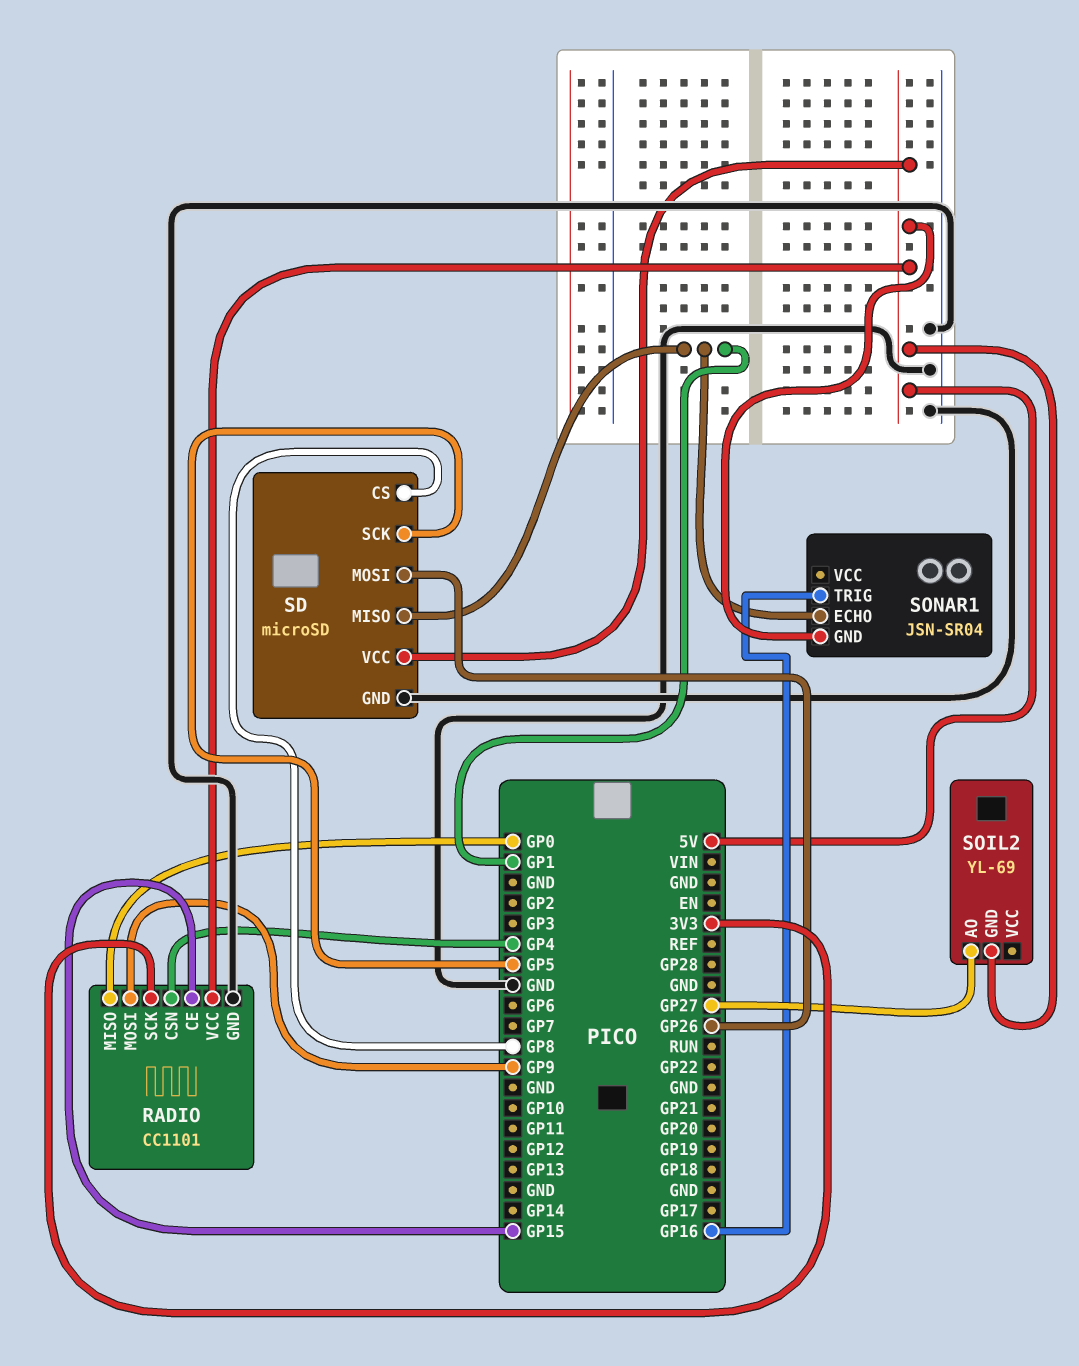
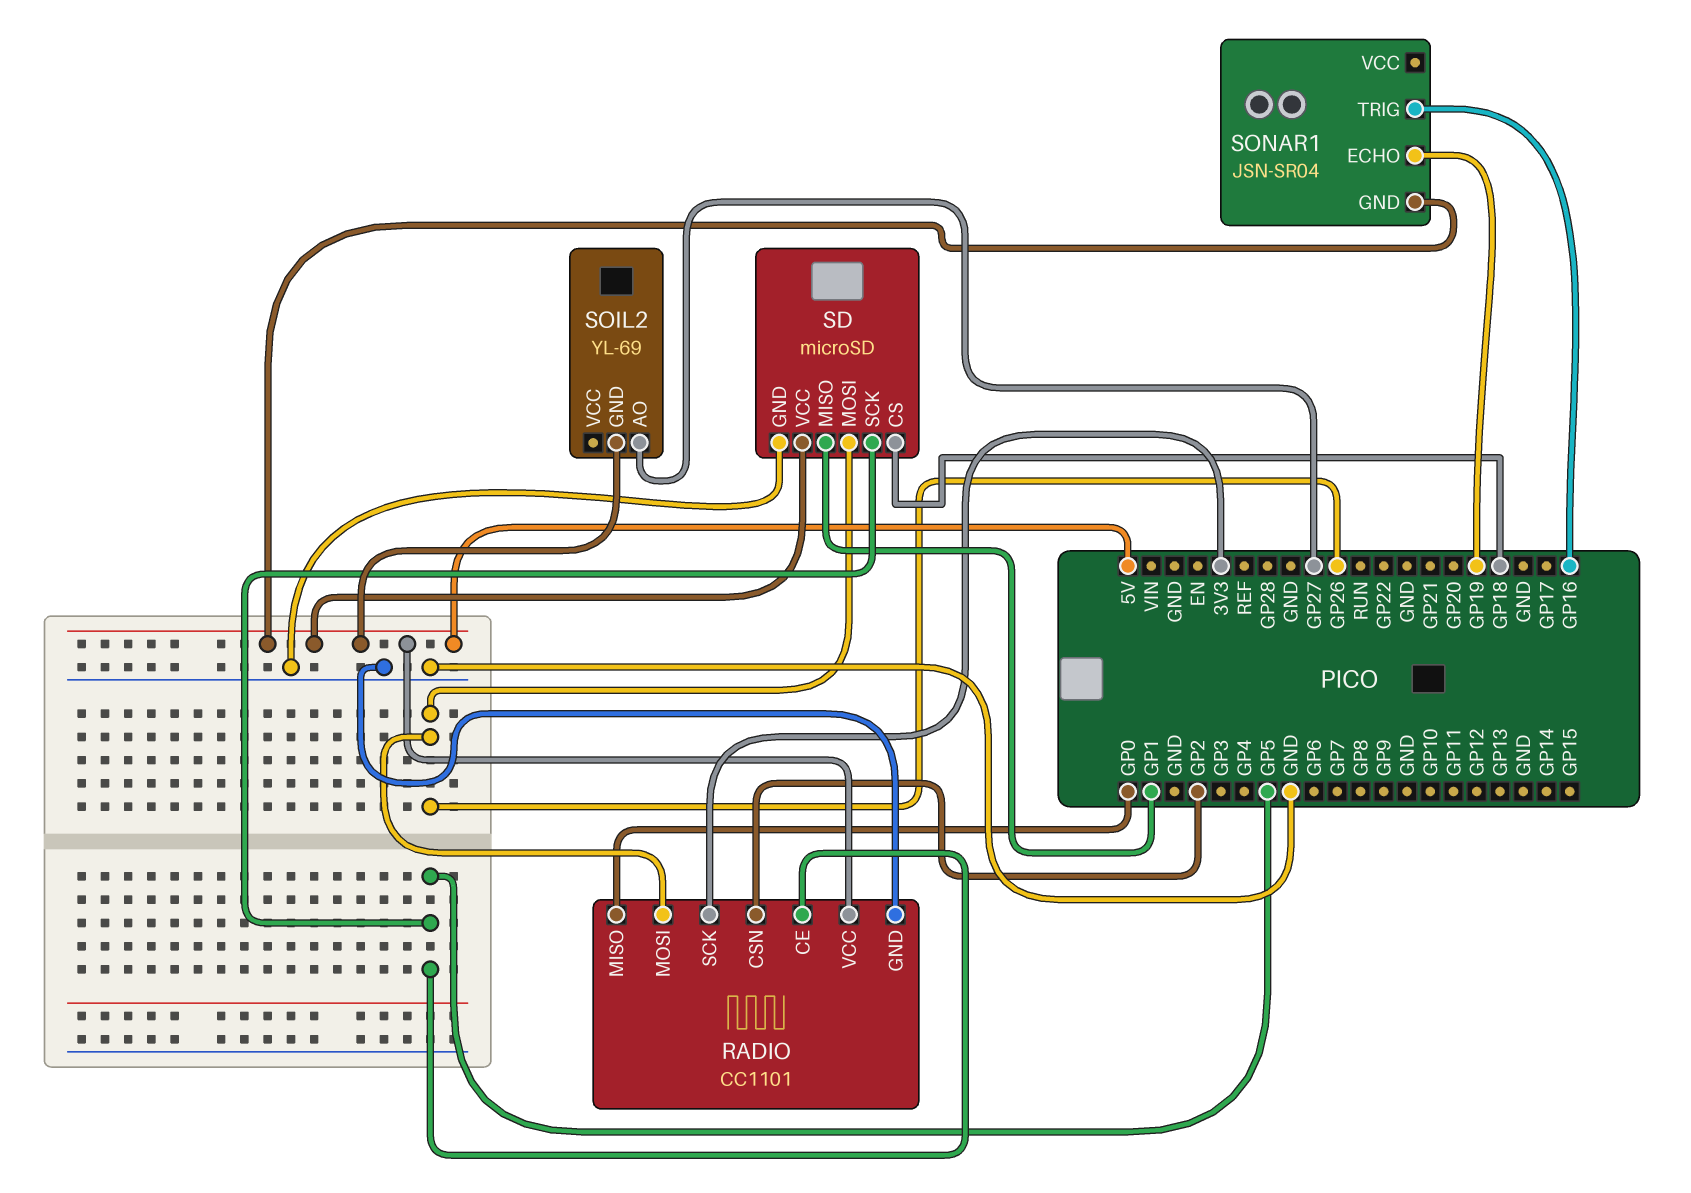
RADIO pin CE: GP15 -> GP5
RADIO pin CSN: GP4 -> GP2
RADIO pin MOSI: GP9 -> GP26
SD pin CS: GP8 -> GP18
SONAR1 pin ECHO: GP1 -> GP19

